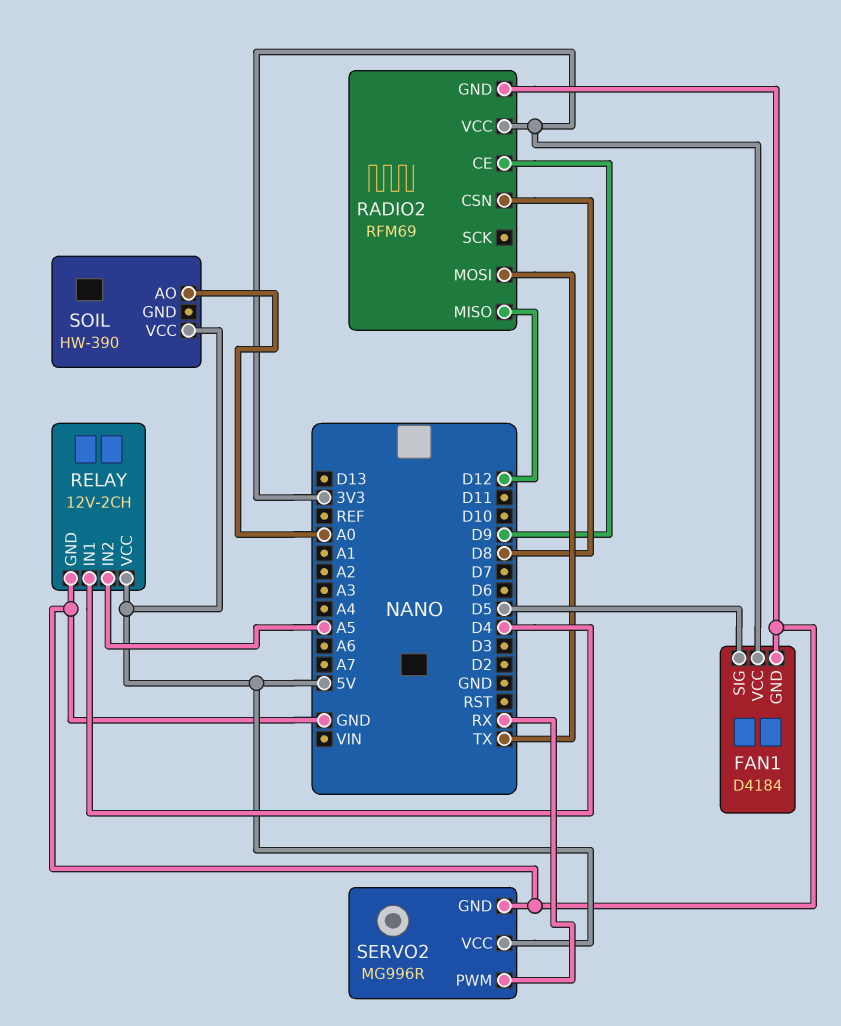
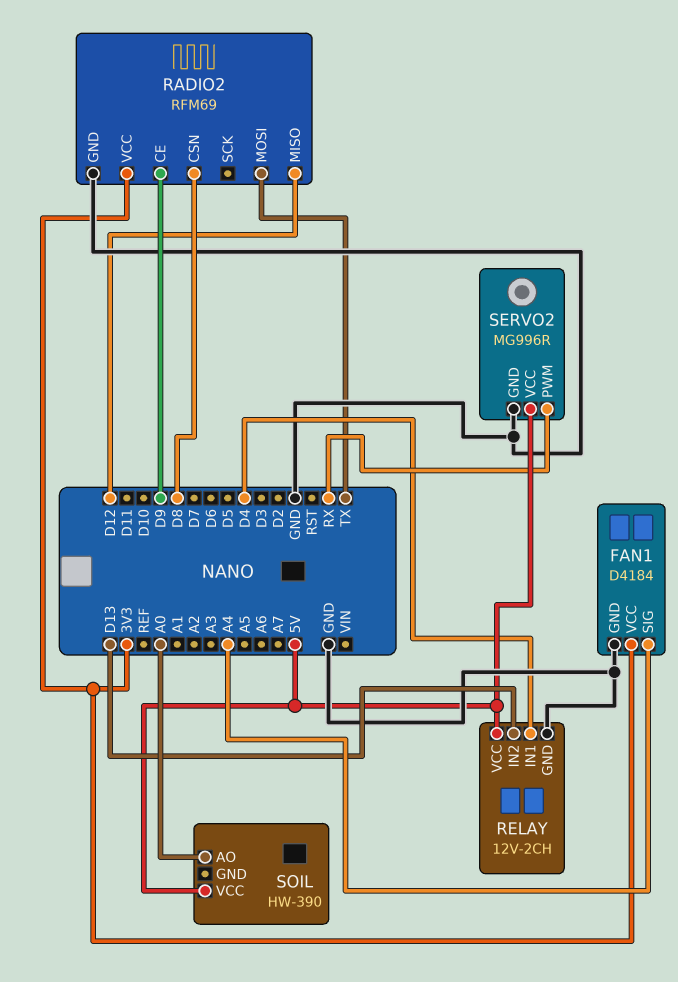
FAN1 pin SIG: D5 -> A4
RELAY pin IN2: A5 -> D13

